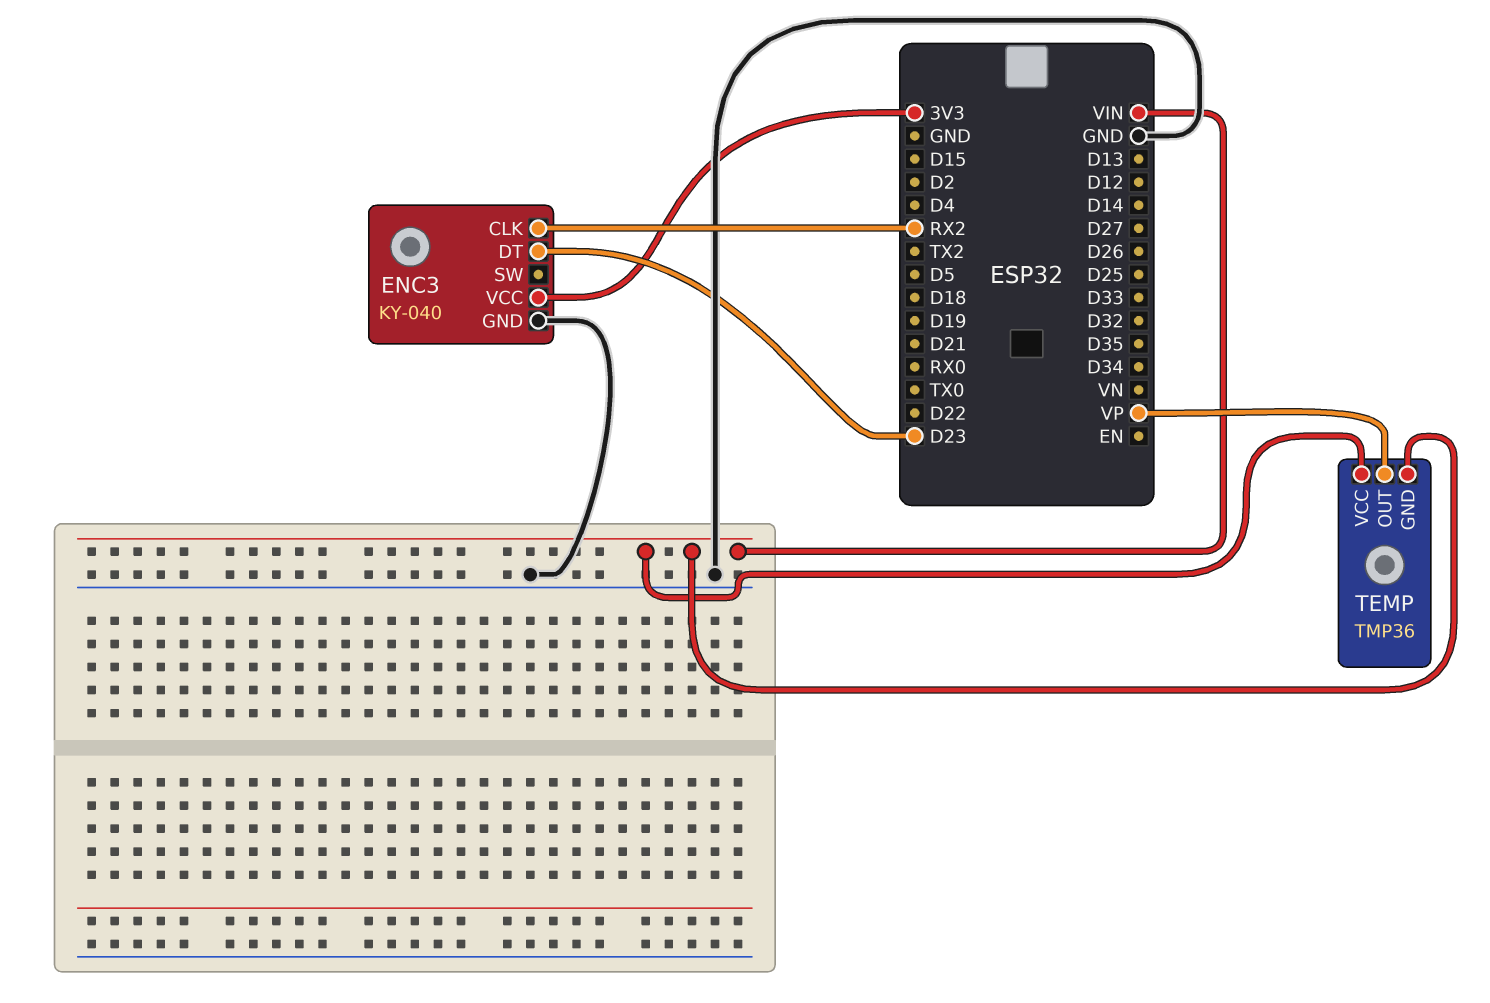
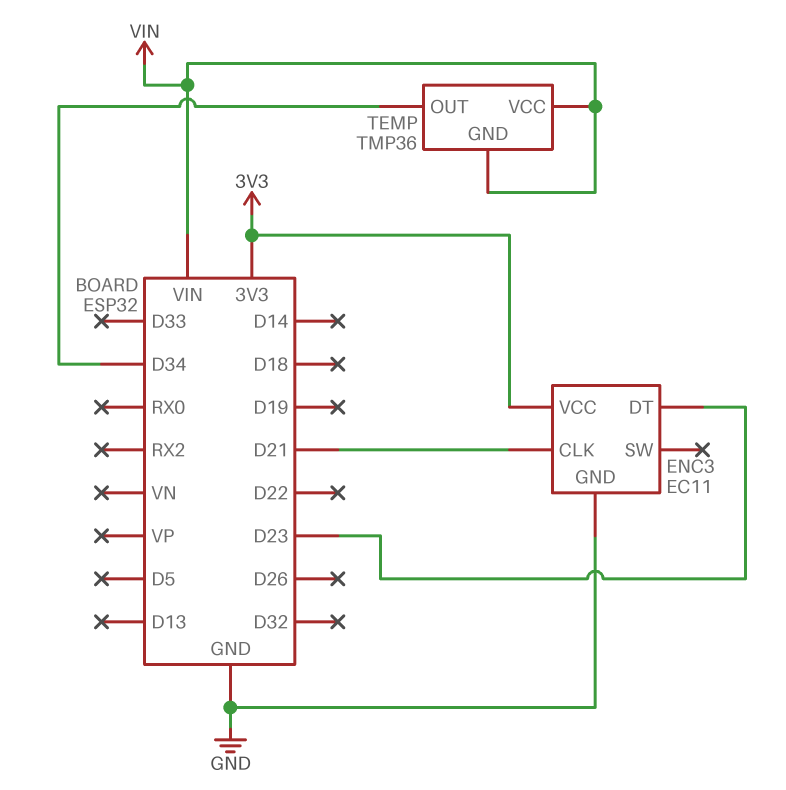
ENC3: KY-040 -> EC11
ENC3 pin CLK: RX2 -> D21
TEMP pin OUT: VP -> D34

